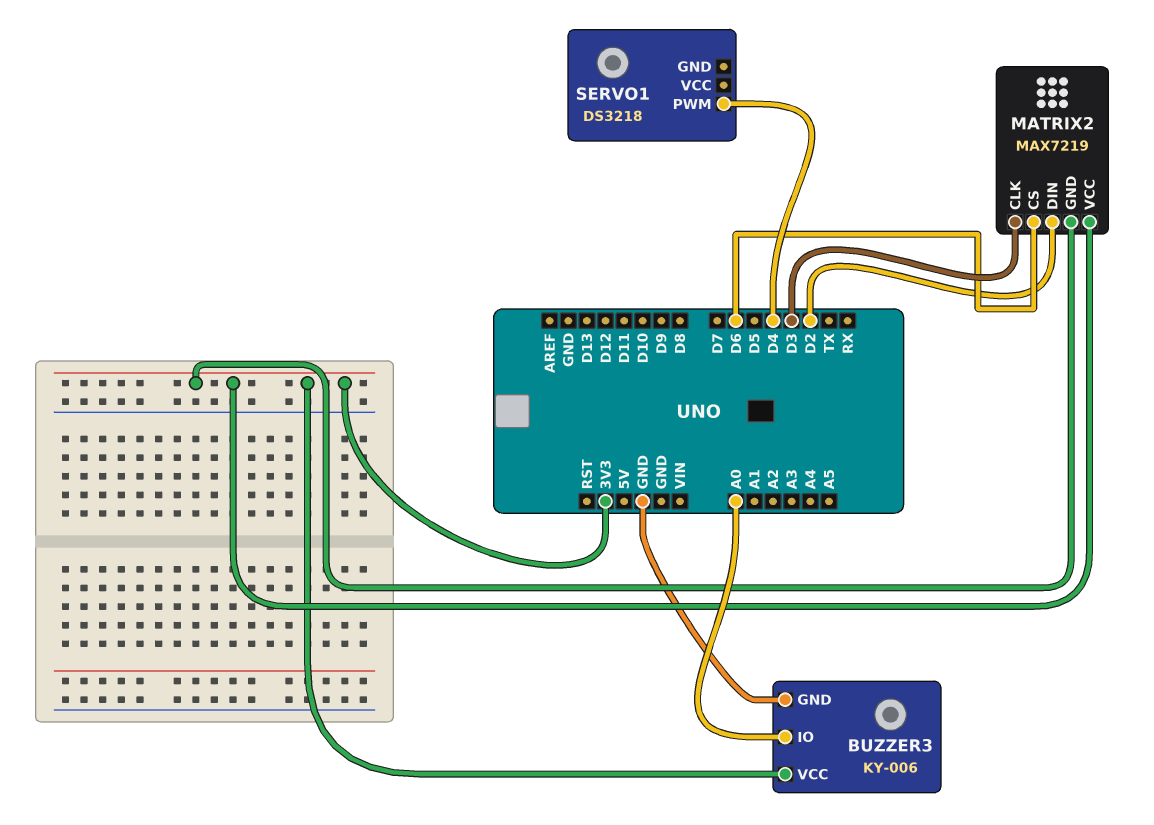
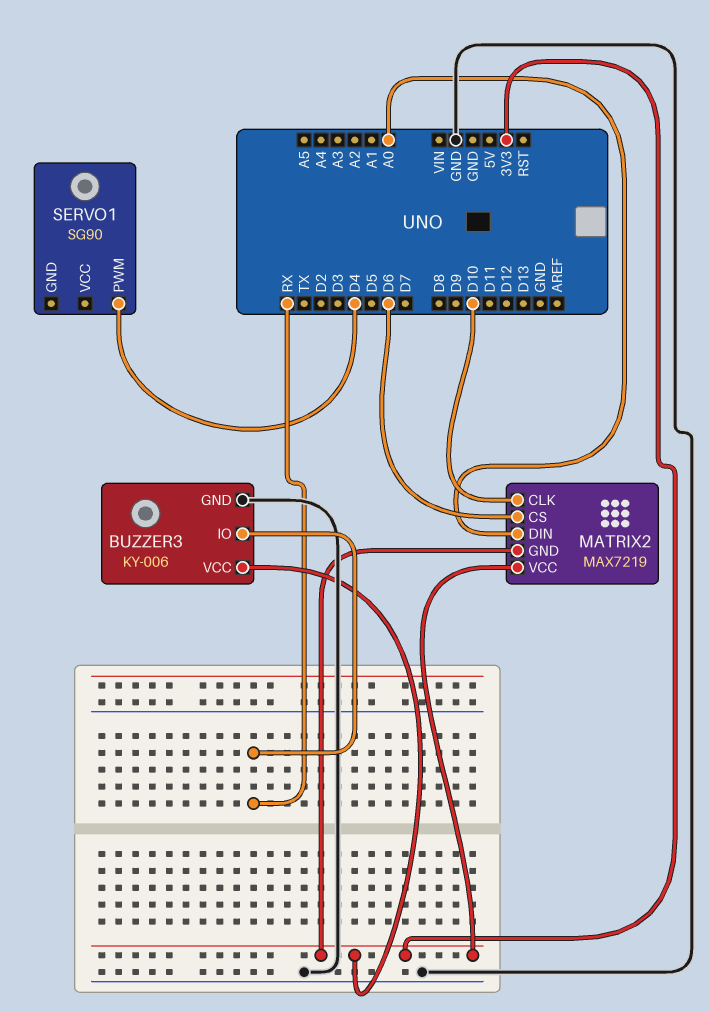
BUZZER3 pin IO: A0 -> RX
MATRIX2 pin CLK: D3 -> D10
MATRIX2 pin DIN: D2 -> A0
SERVO1: DS3218 -> SG90

